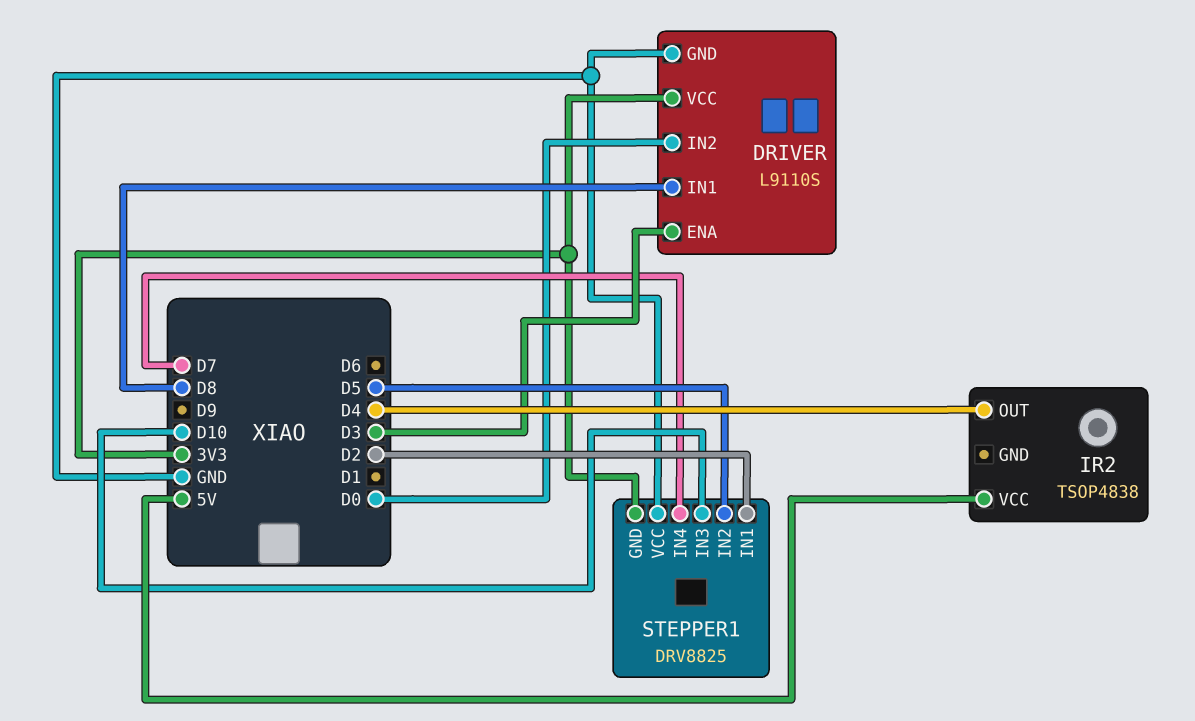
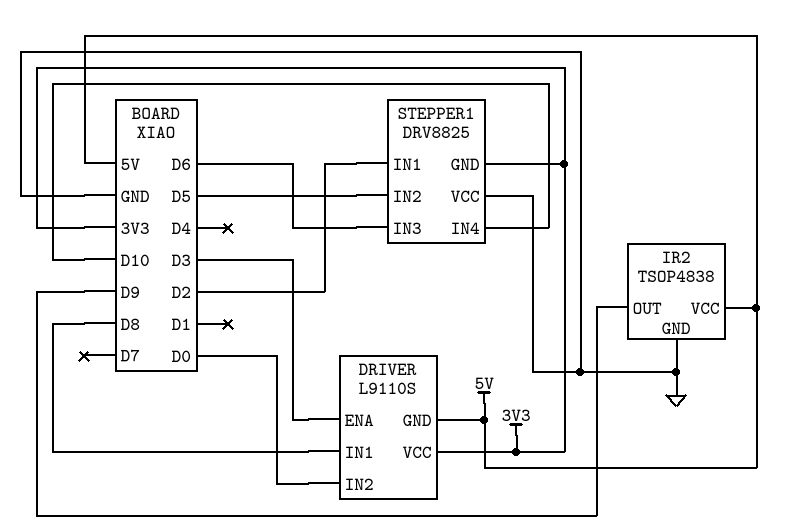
DRIVER pin GND: GND -> 5V
IR2 pin GND: none -> GND
IR2 pin OUT: D4 -> D9
STEPPER1 pin IN3: D10 -> D6
STEPPER1 pin IN4: D7 -> D10

